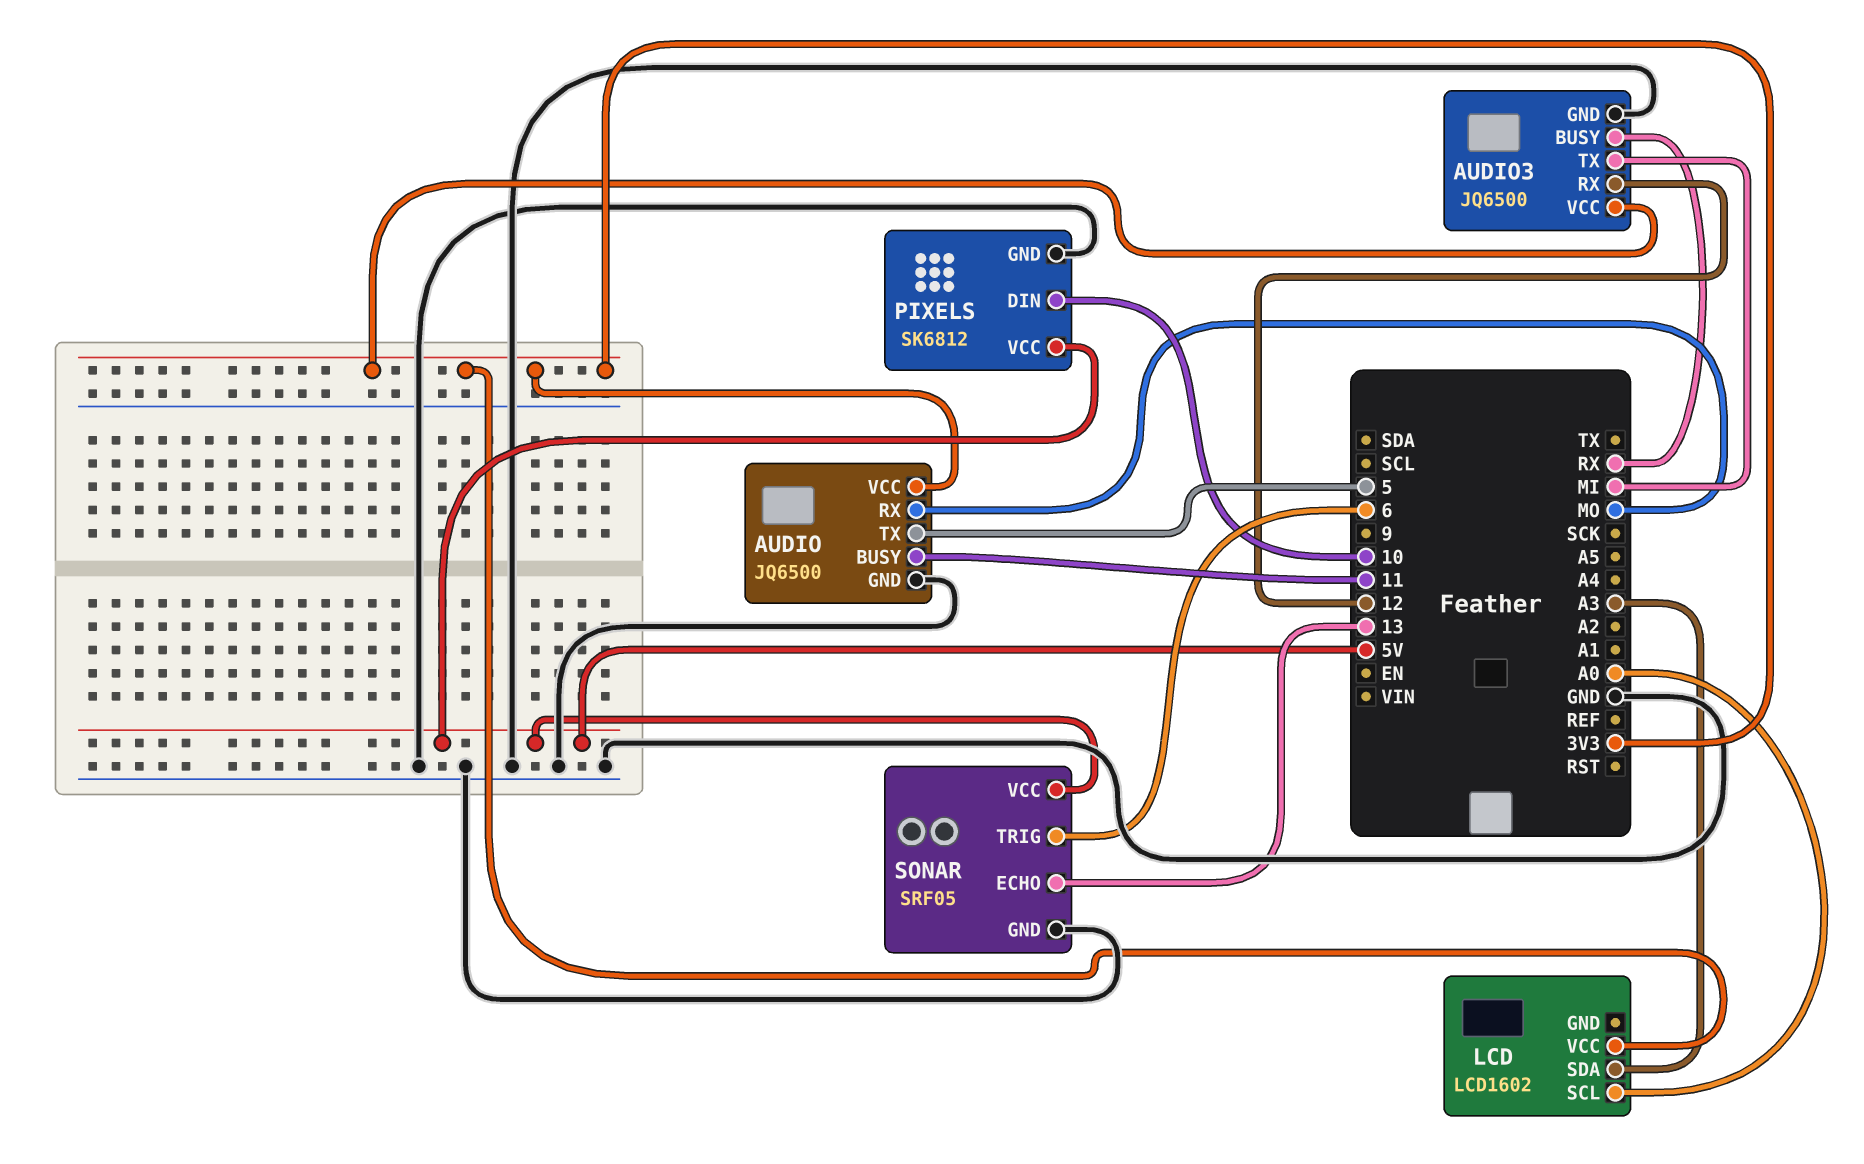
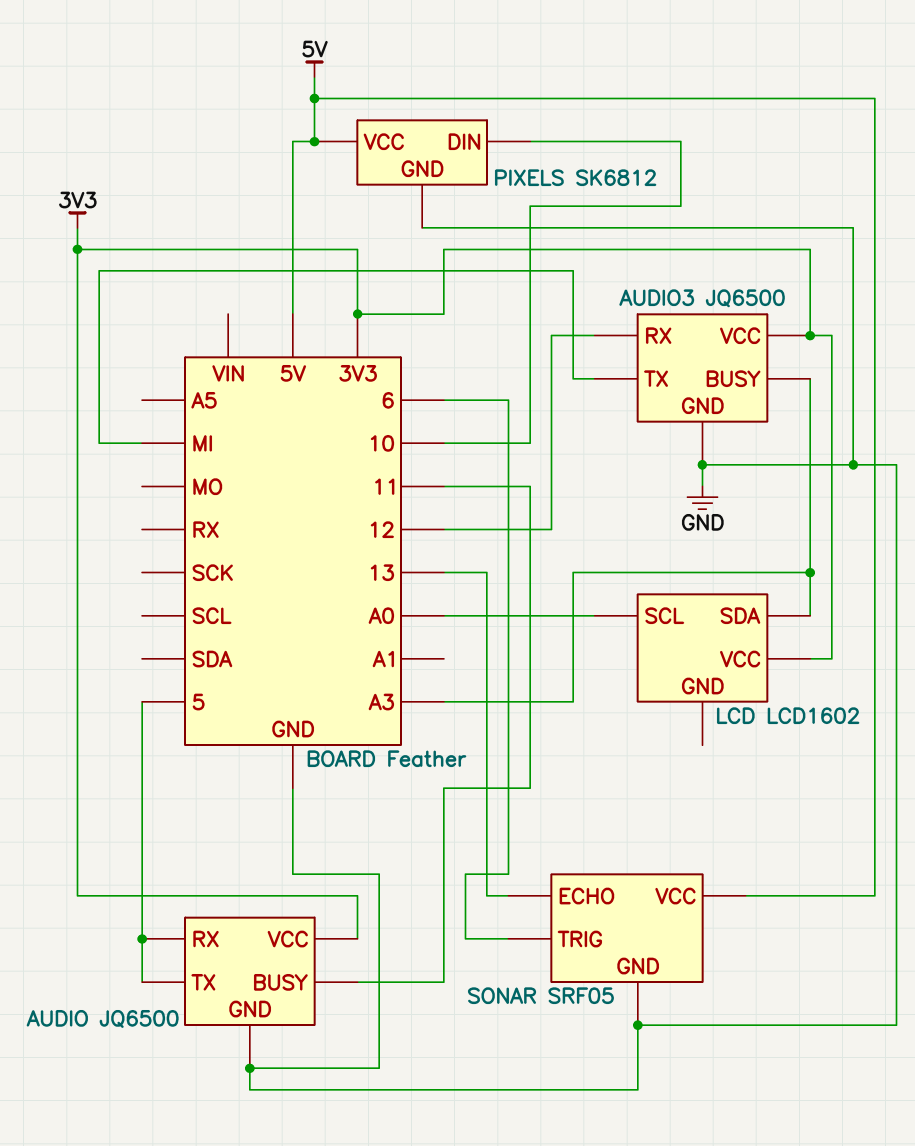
AUDIO pin RX: MO -> 5
AUDIO3 pin BUSY: RX -> A3

